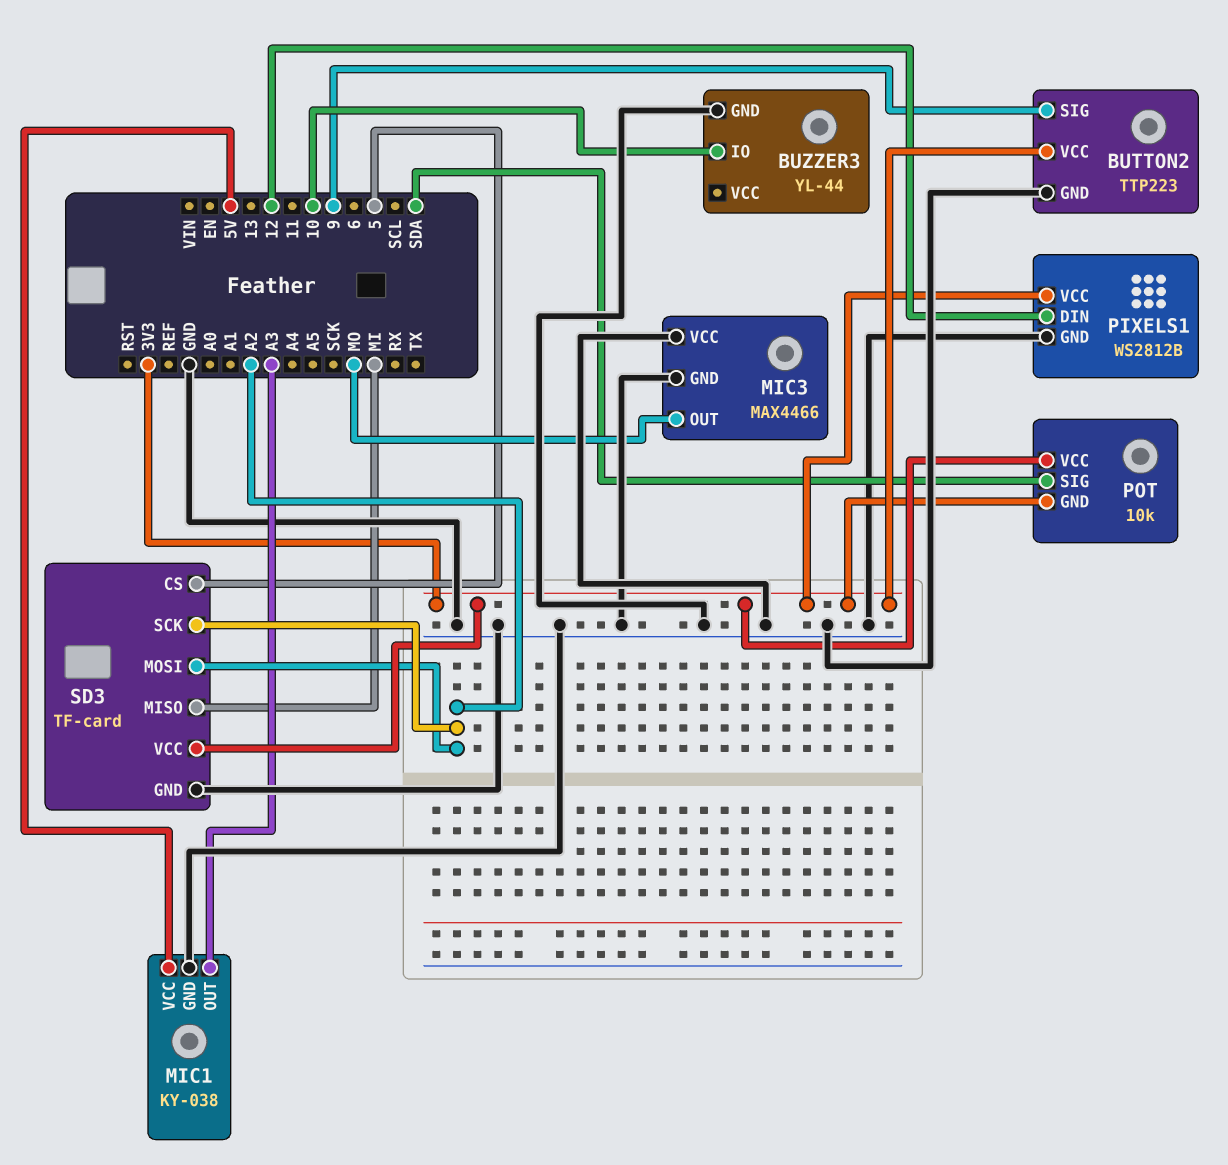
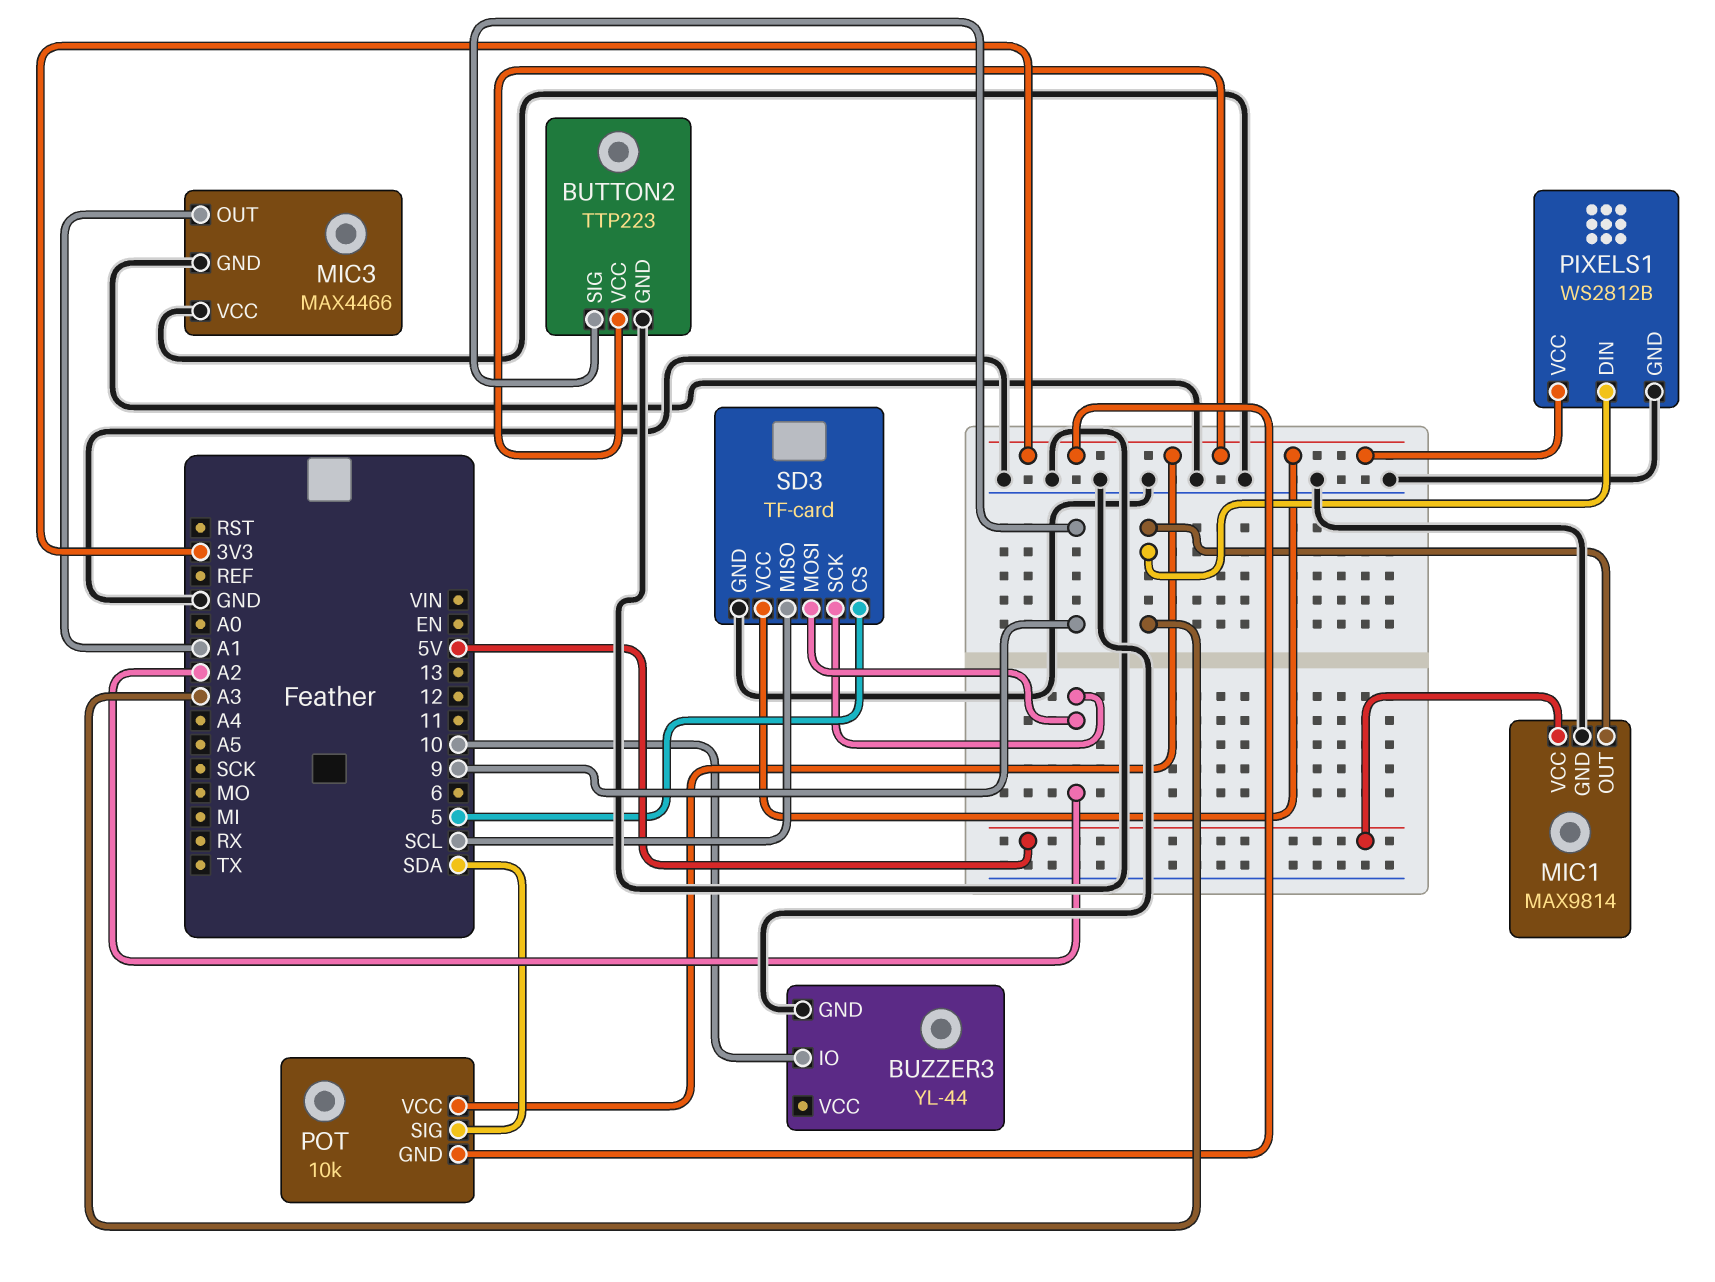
MIC1: KY-038 -> MAX9814
MIC3 pin OUT: MO -> A1
PIXELS1 pin DIN: 12 -> A3
SD3 pin MISO: MI -> SCL

